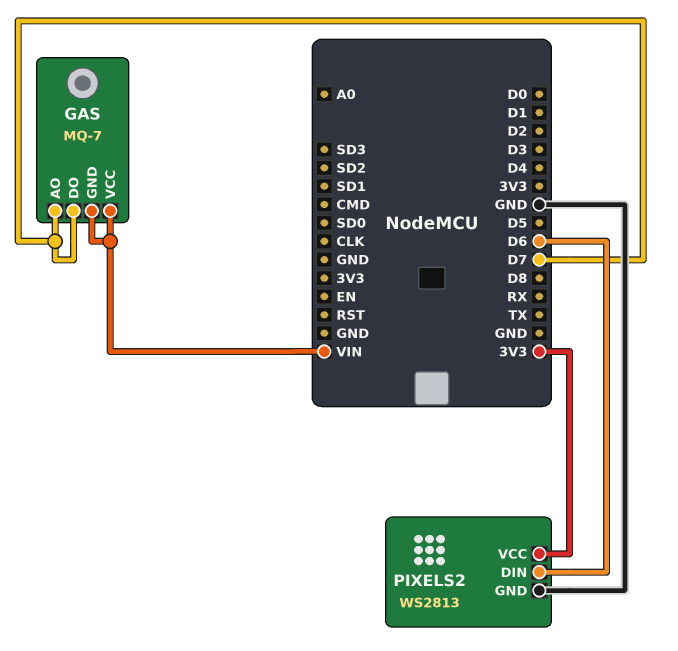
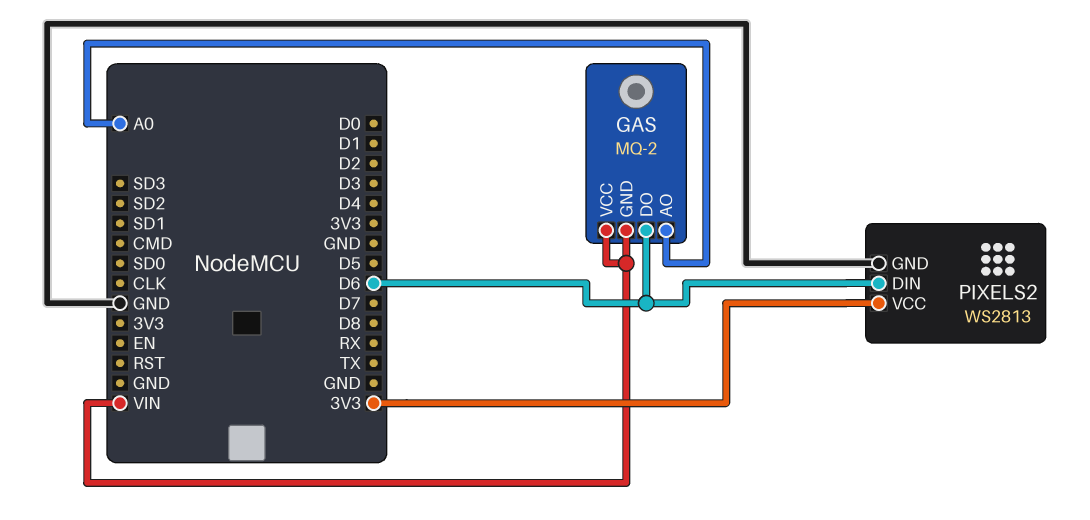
GAS: MQ-7 -> MQ-2
GAS pin AO: D7 -> A0
GAS pin DO: D7 -> D6

